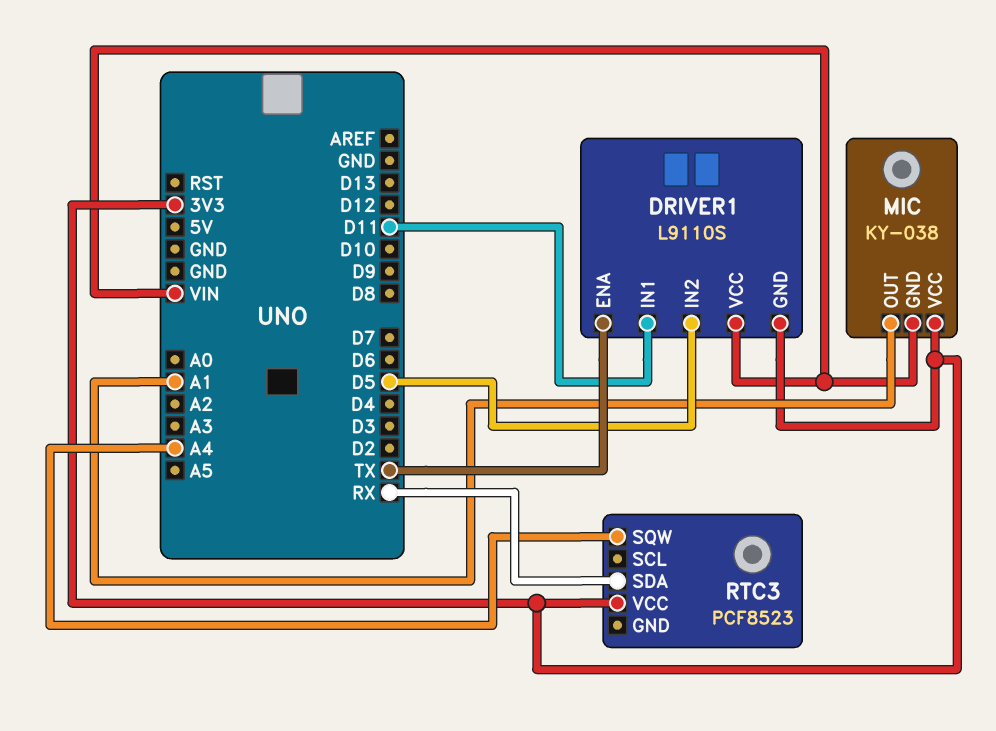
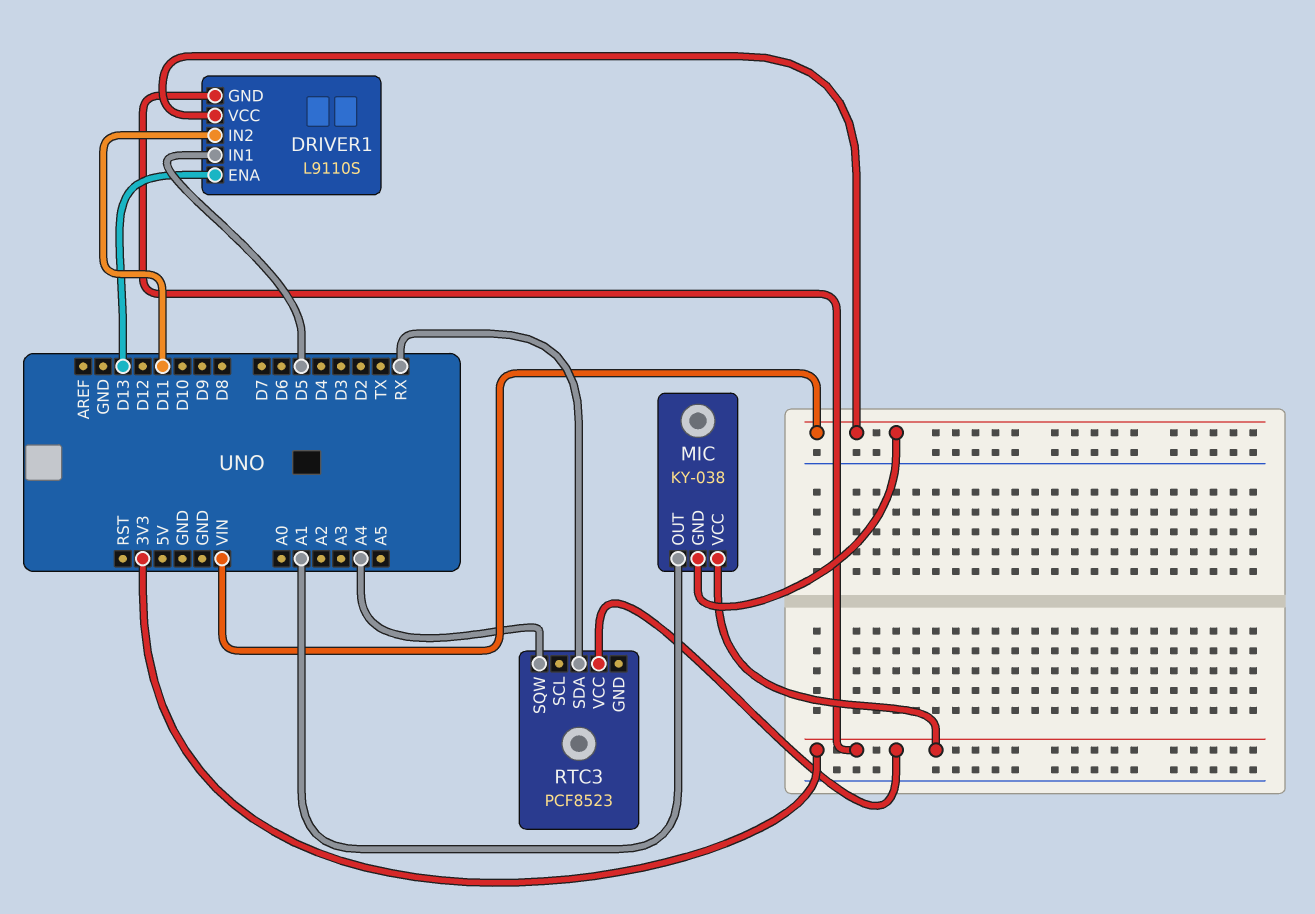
DRIVER1 pin ENA: TX -> D13
DRIVER1 pin IN1: D11 -> D5
DRIVER1 pin IN2: D5 -> D11

